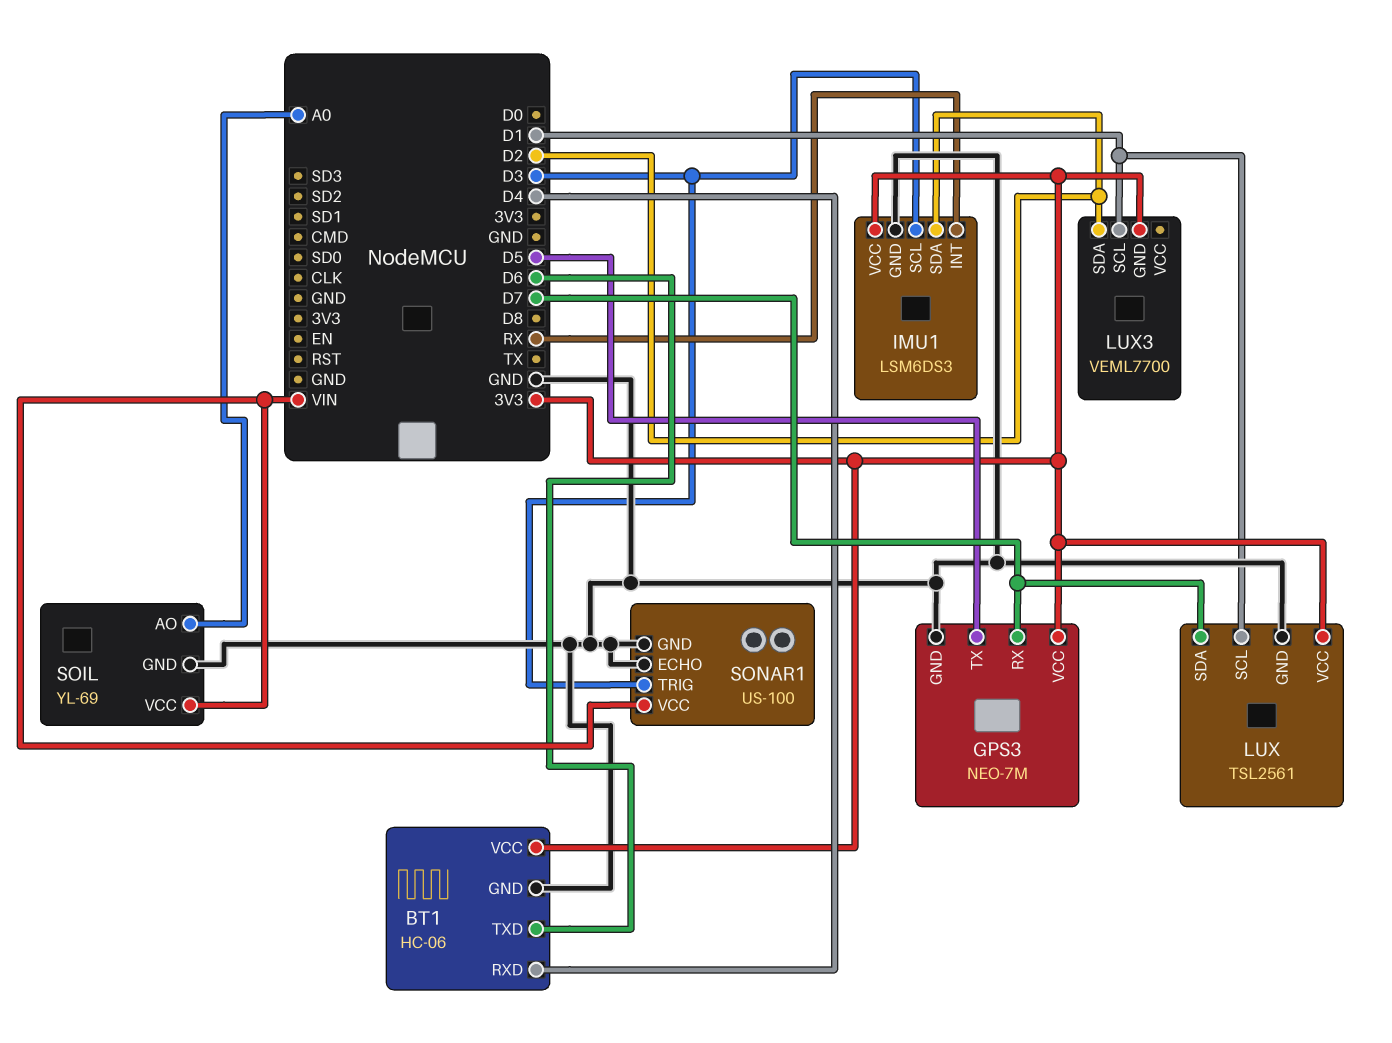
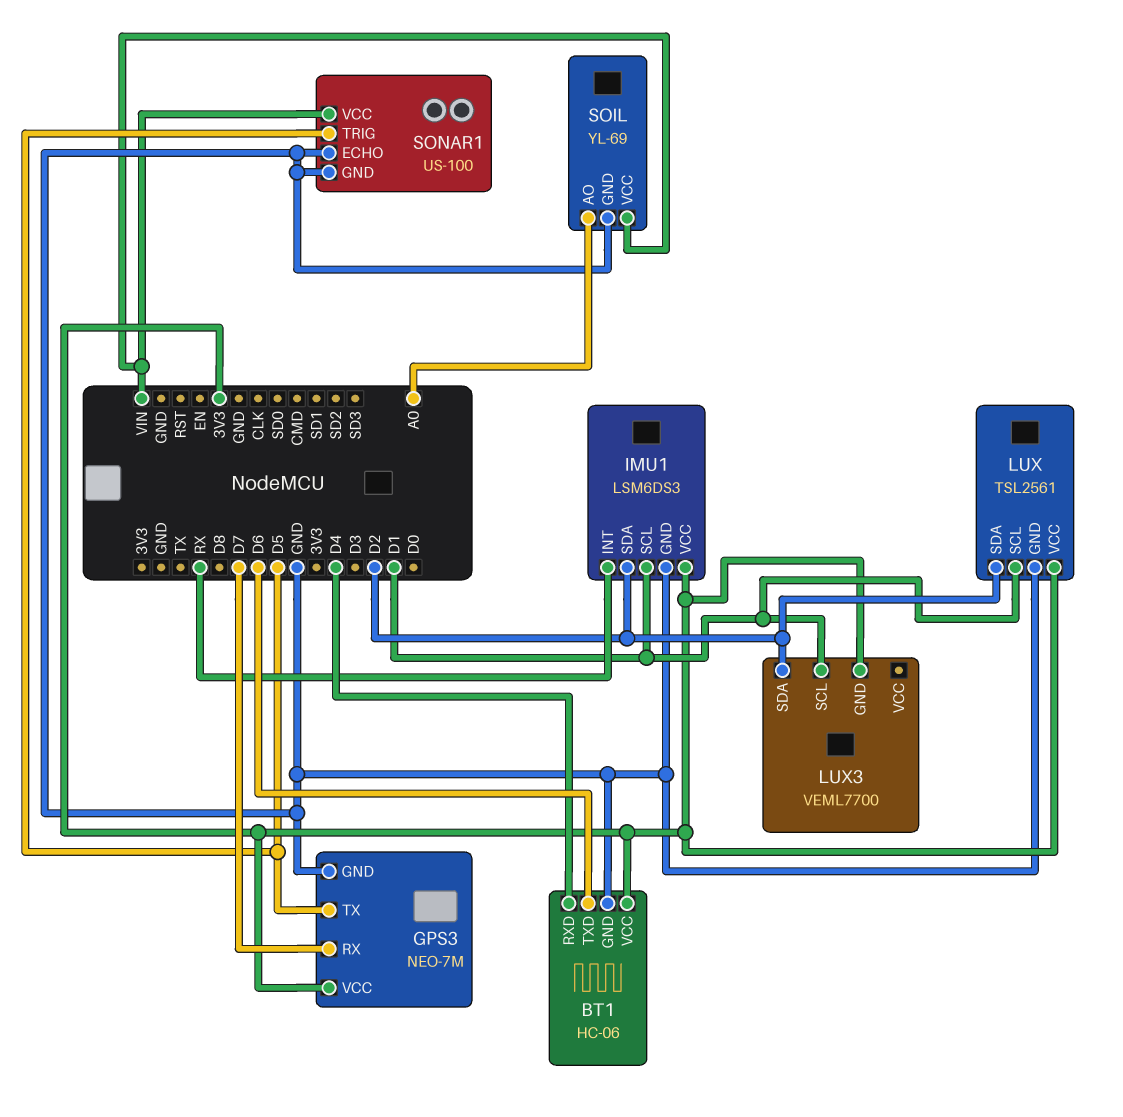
IMU1 pin SCL: D3 -> D1
LUX pin SDA: D7 -> D2
SONAR1 pin TRIG: D3 -> D5

